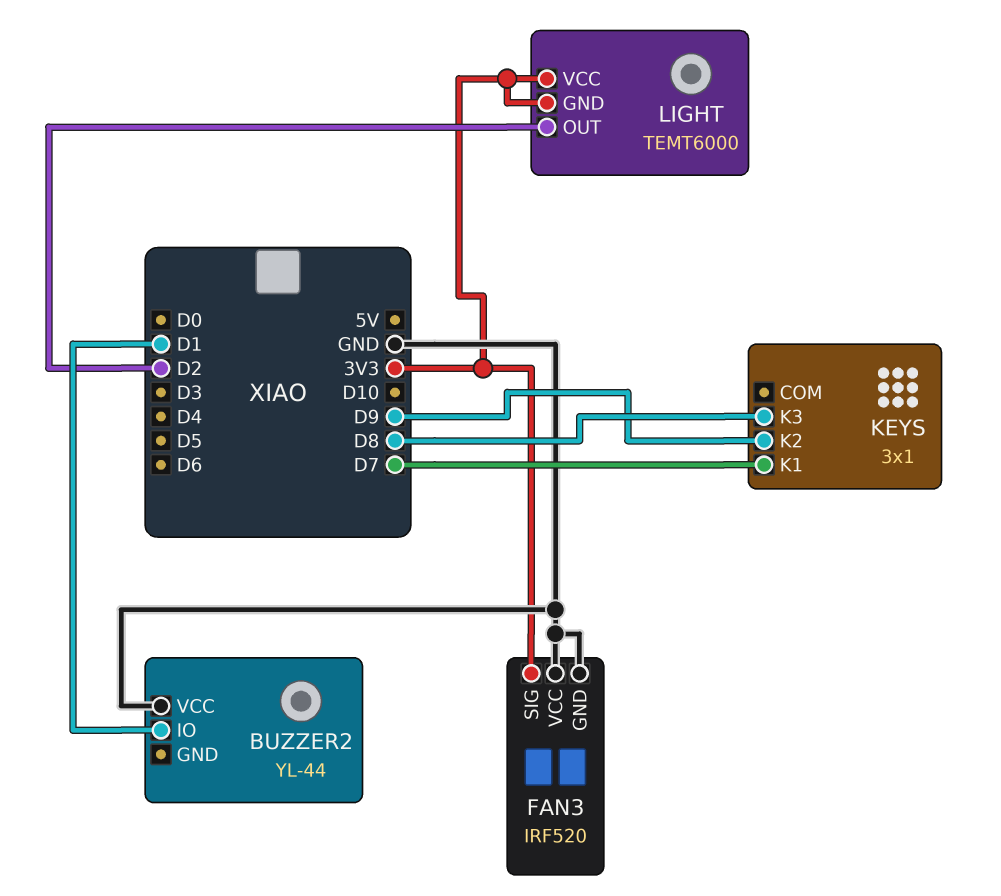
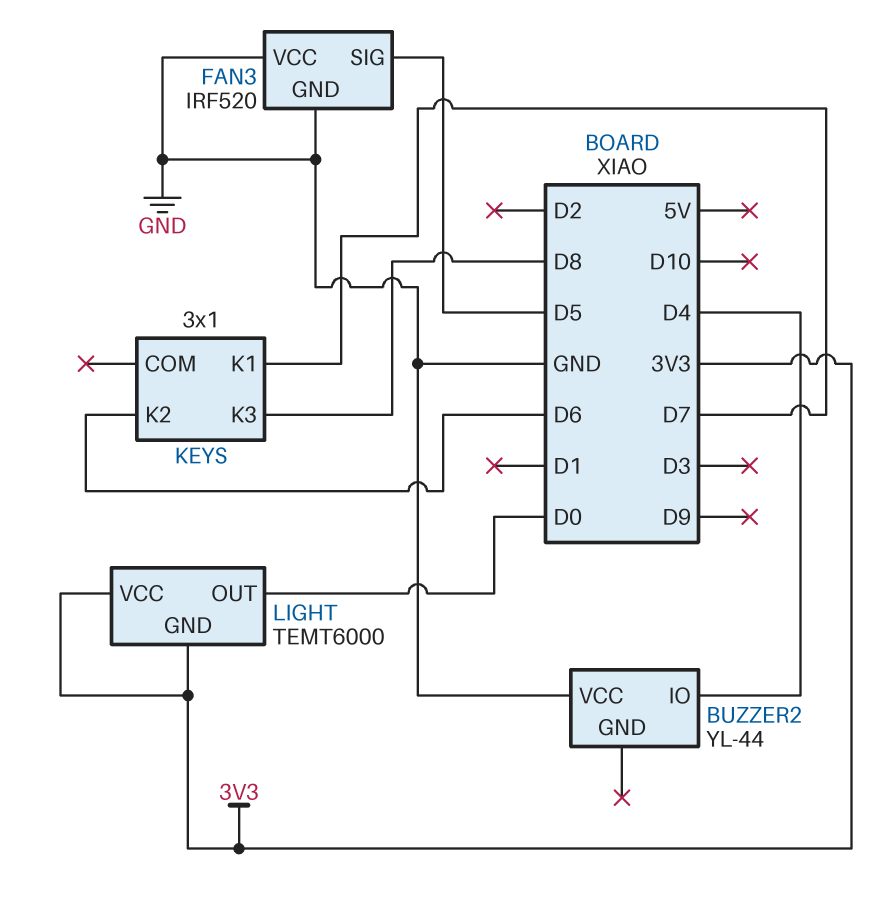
BUZZER2 pin IO: D1 -> D4
FAN3 pin SIG: 3V3 -> D5
KEYS pin K2: D9 -> D6
LIGHT pin OUT: D2 -> D0

